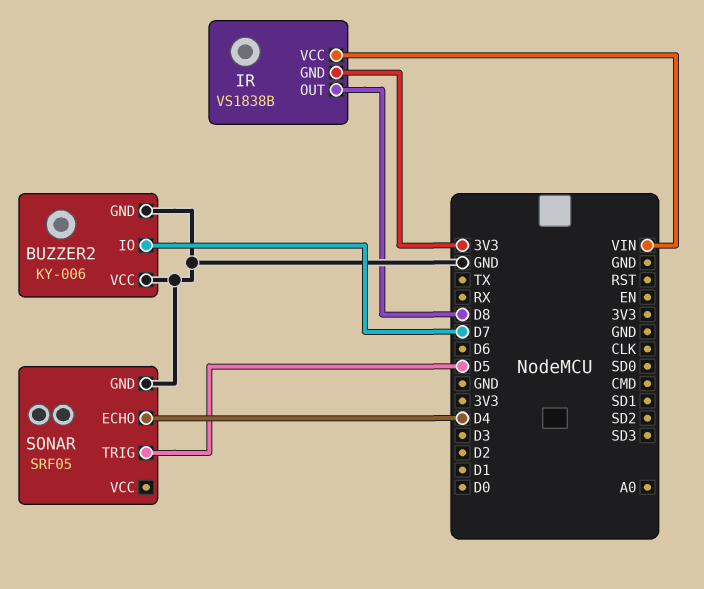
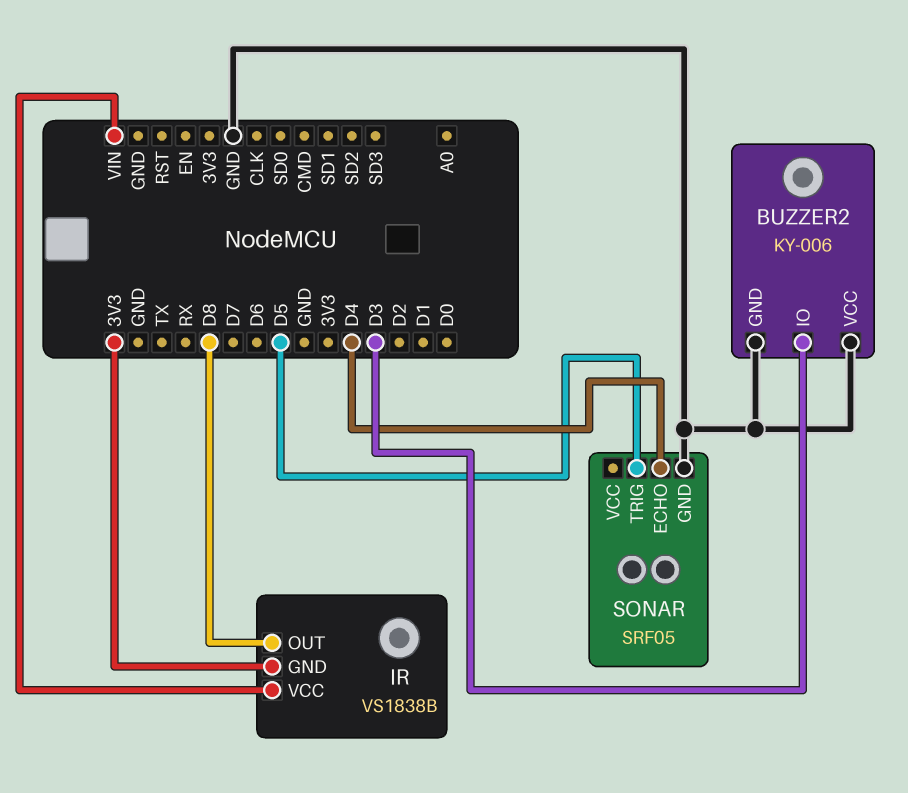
BUZZER2 pin IO: D7 -> D3

